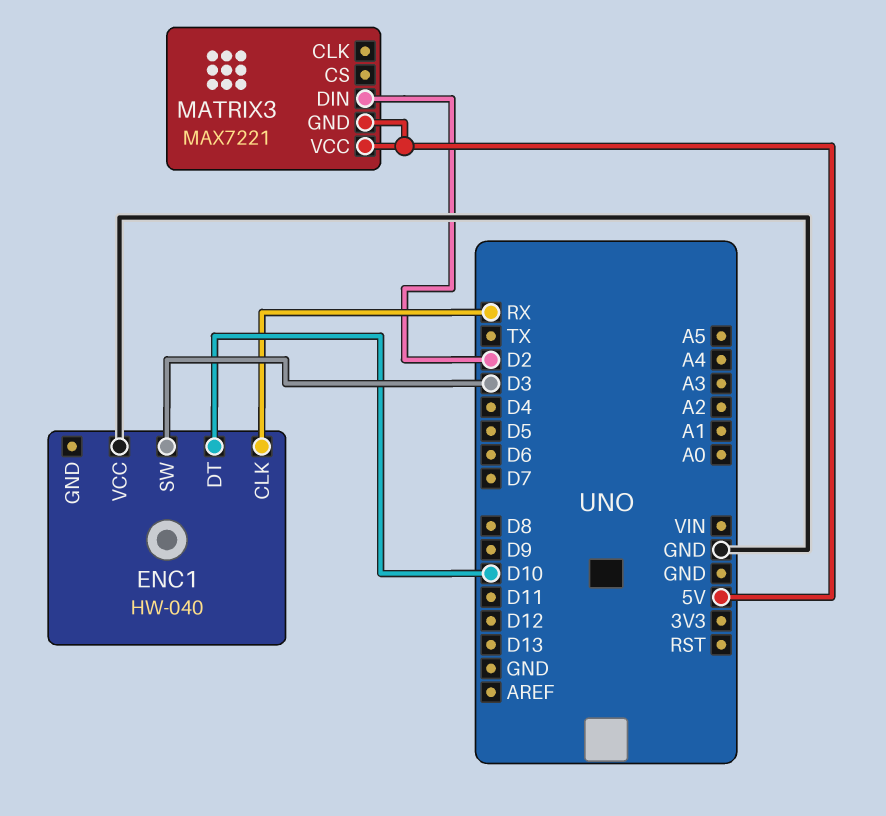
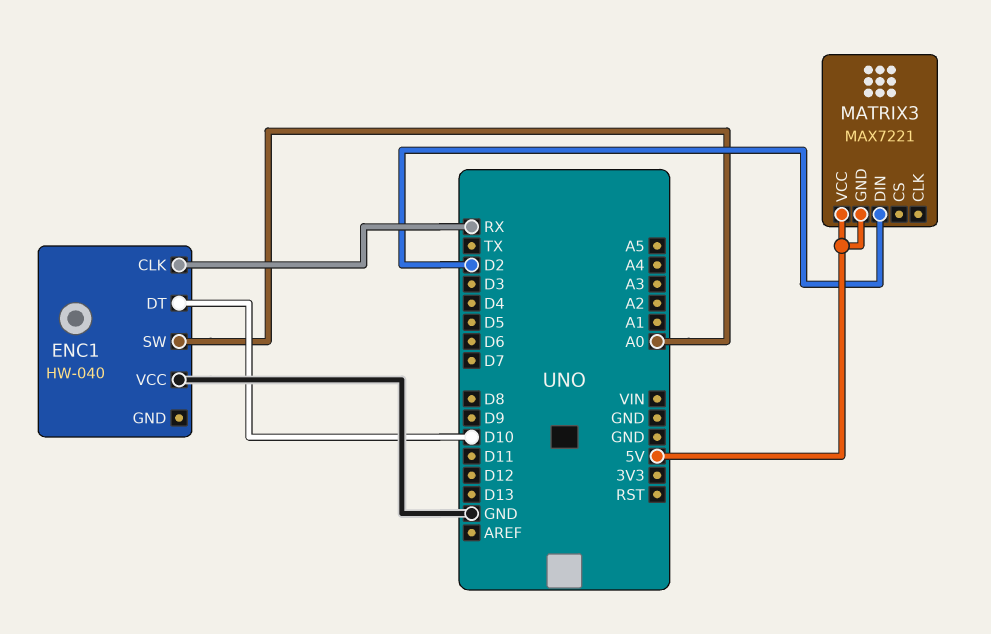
ENC1 pin SW: D3 -> A0

